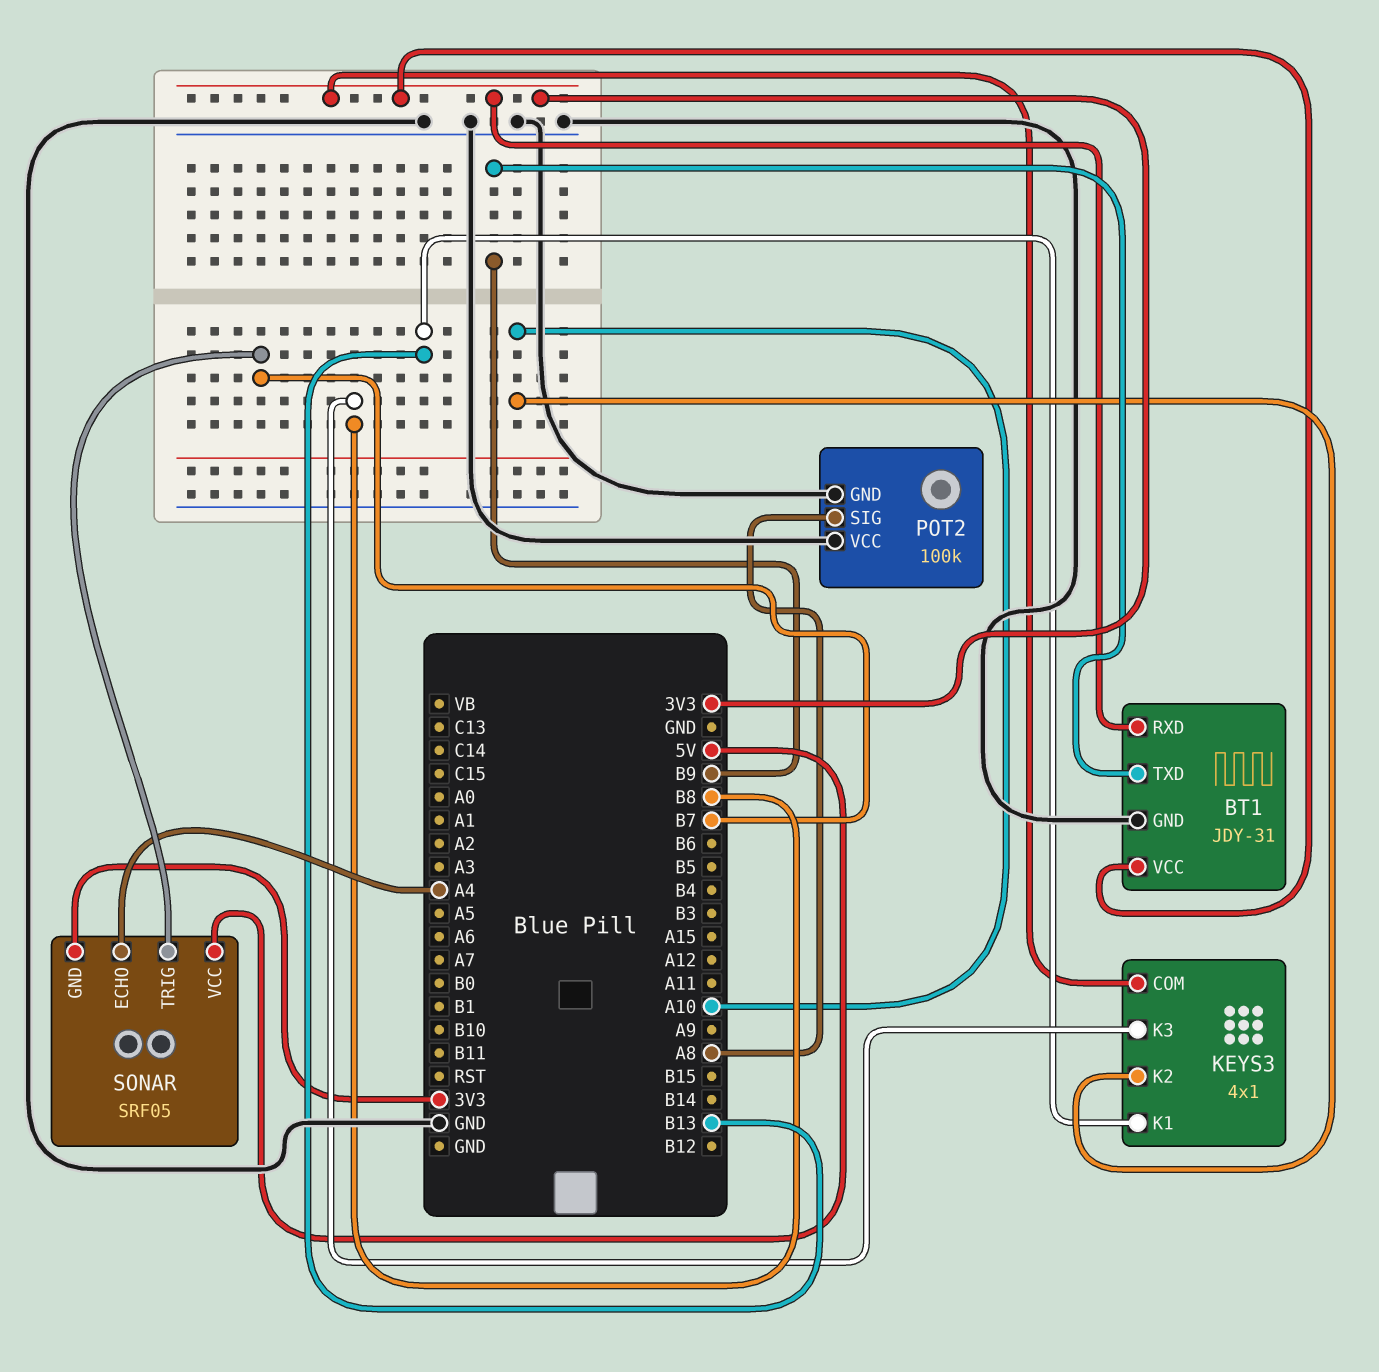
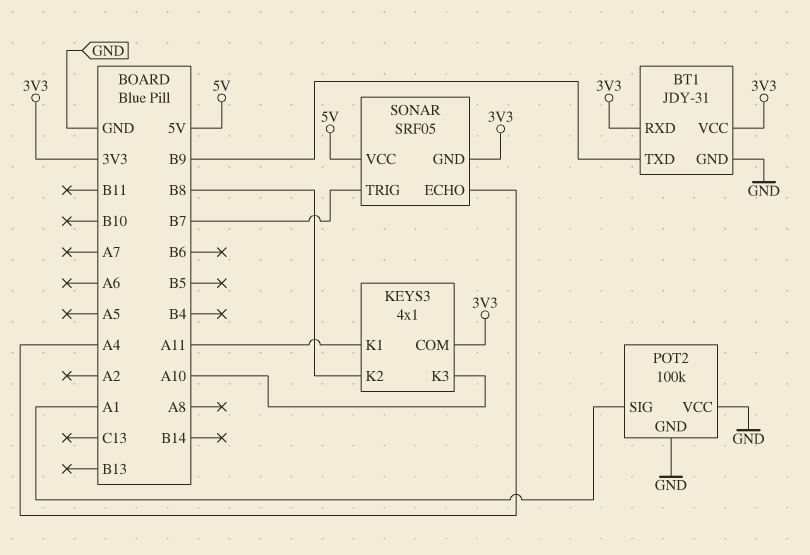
KEYS3 pin K1: B13 -> A11
KEYS3 pin K2: A10 -> B8
KEYS3 pin K3: B8 -> A10
POT2 pin SIG: A8 -> A1

